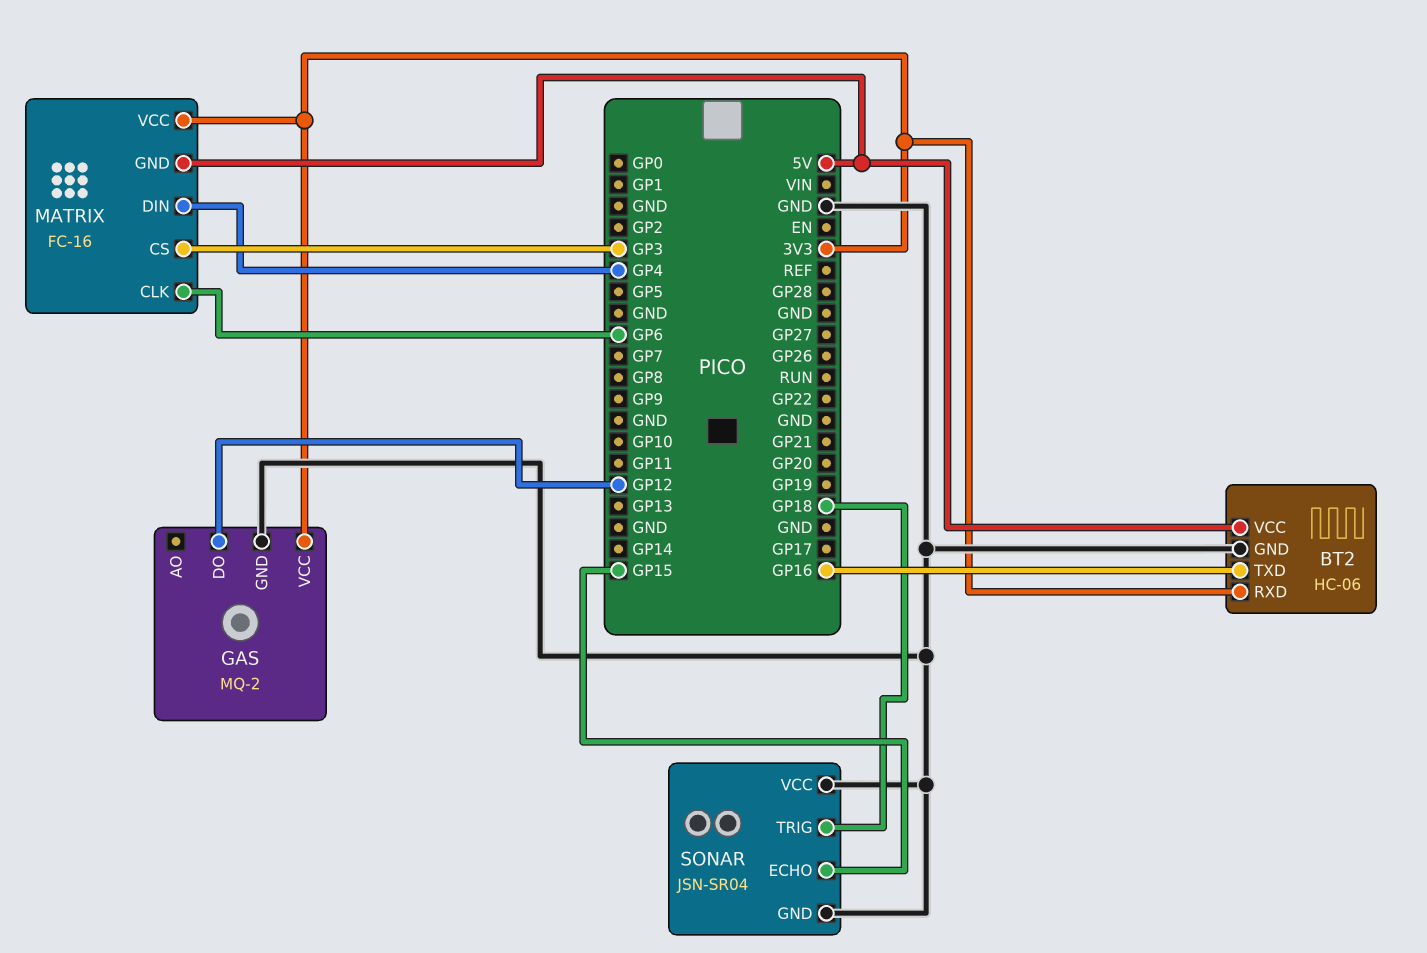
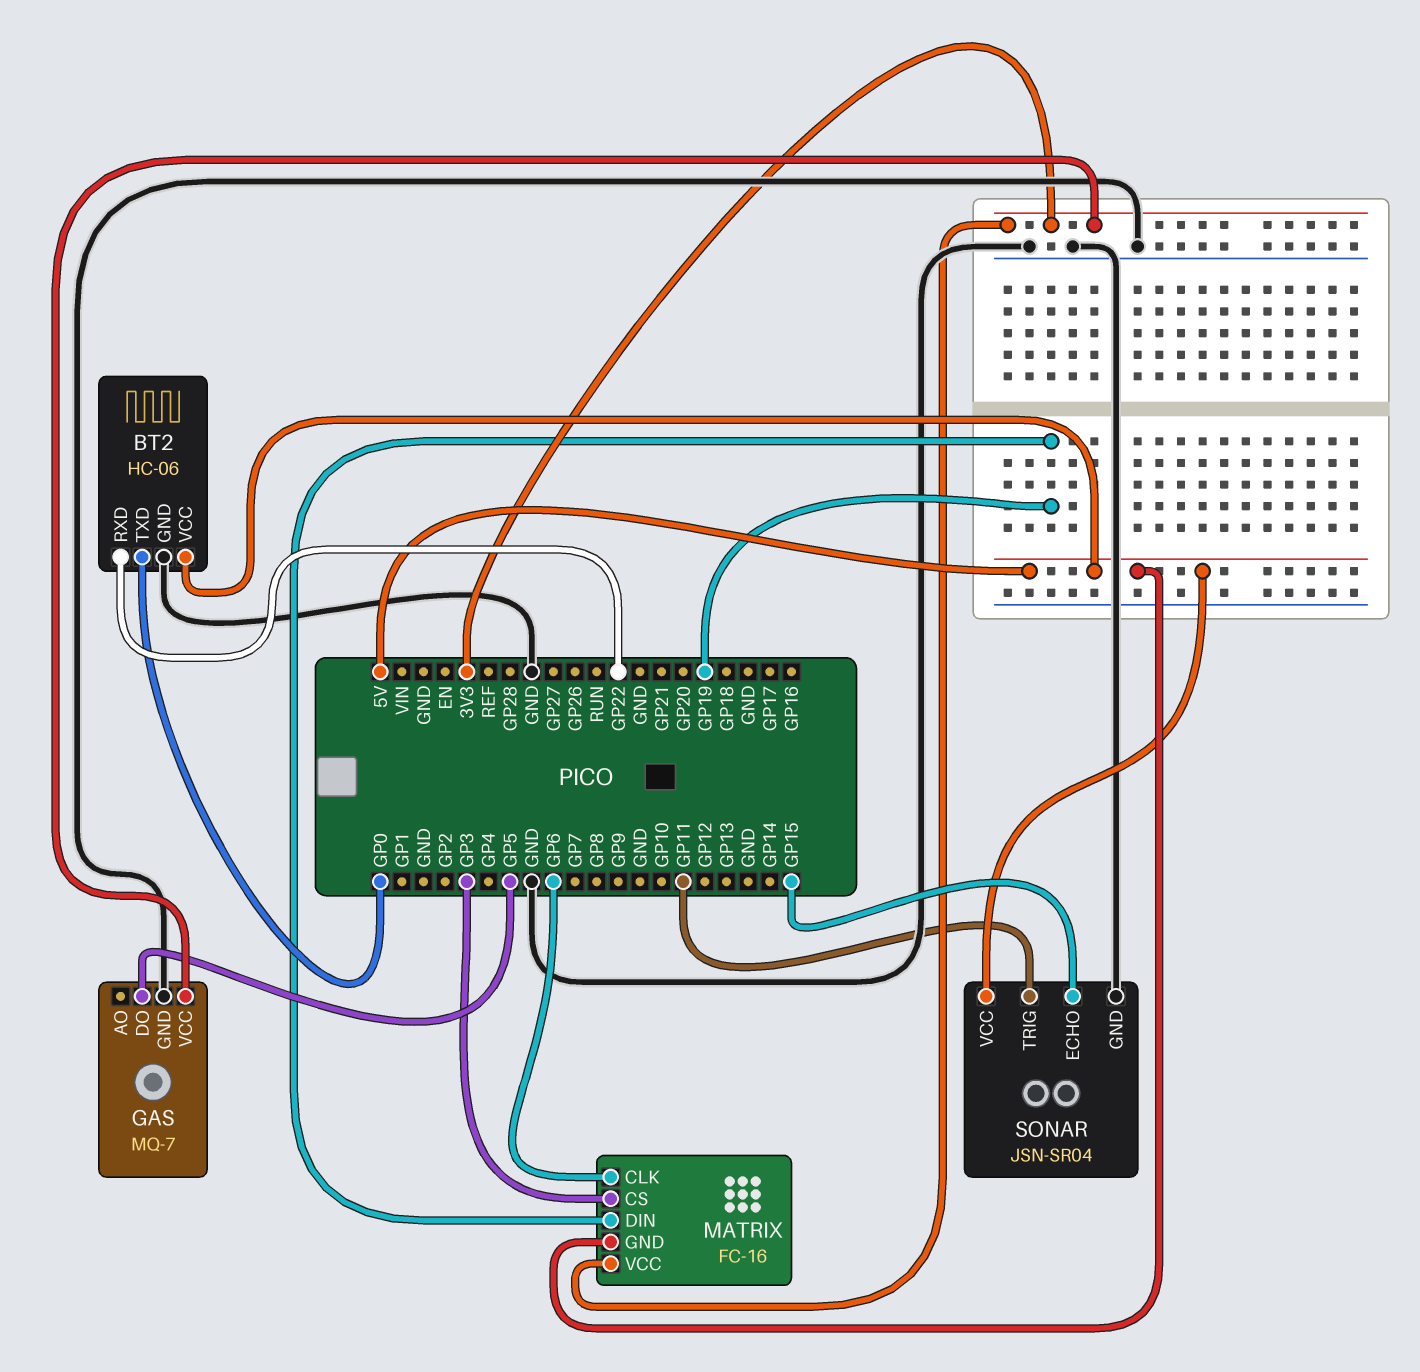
BT2 pin RXD: 3V3 -> GP22
BT2 pin TXD: GP16 -> GP0
GAS: MQ-2 -> MQ-7
GAS pin DO: GP12 -> GP5
MATRIX pin DIN: GP4 -> GP19
SONAR pin TRIG: GP18 -> GP11
SONAR pin VCC: GND -> 5V

